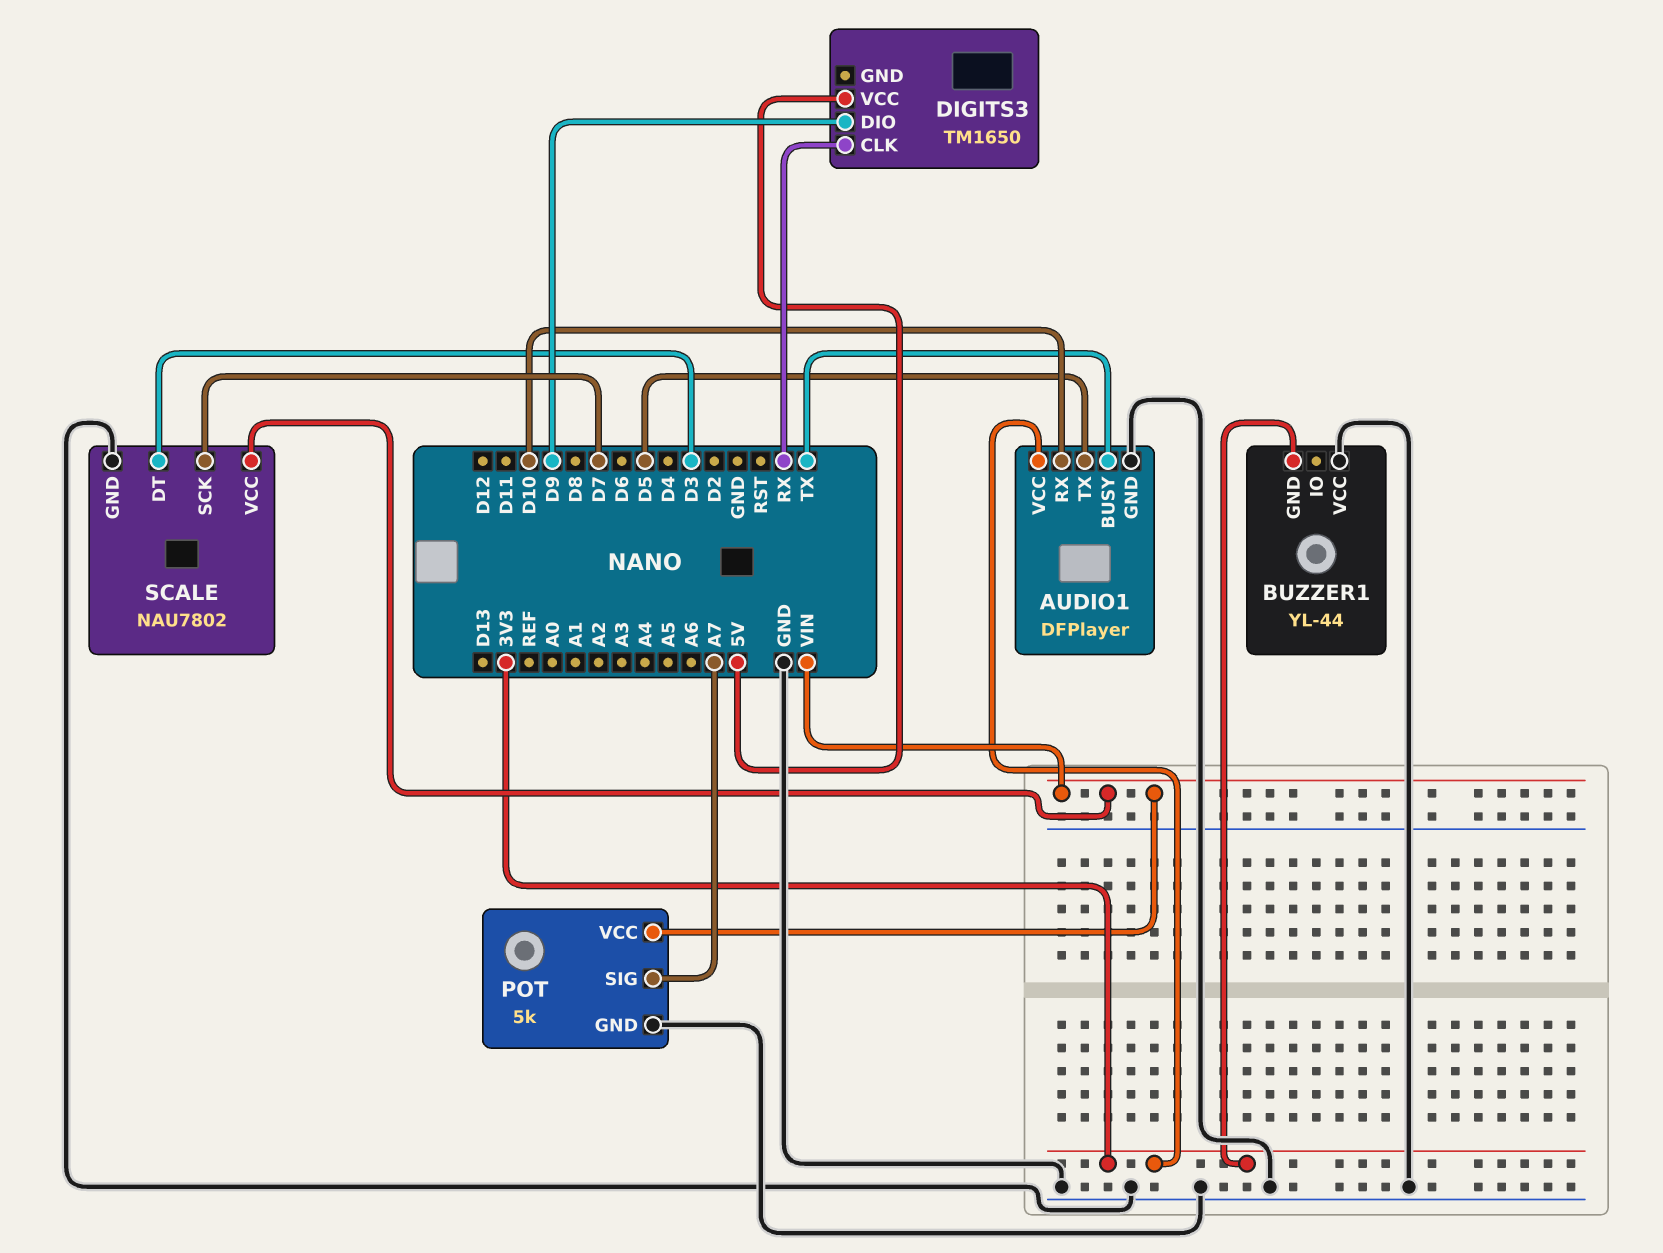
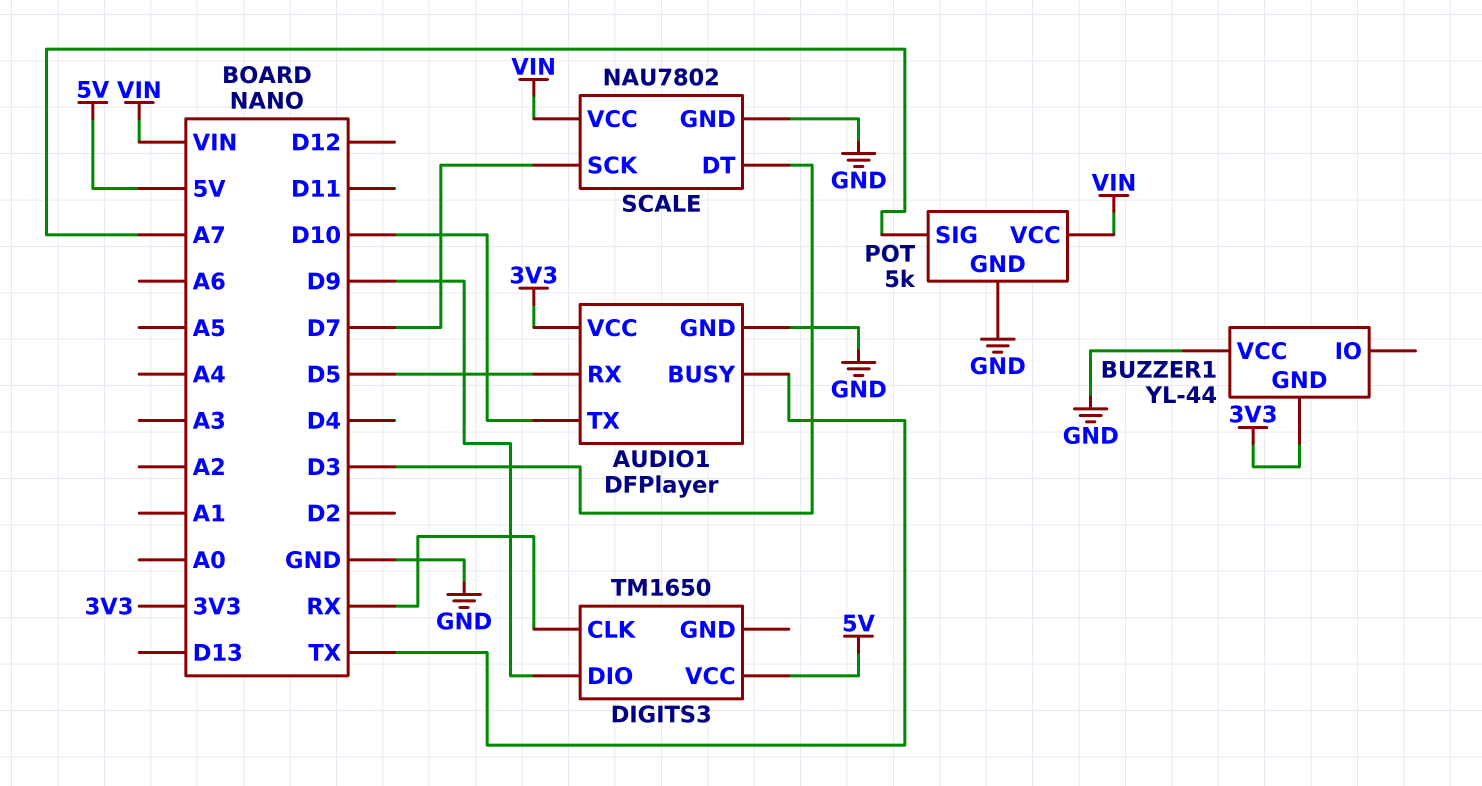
AUDIO1 pin RX: D10 -> D5
AUDIO1 pin TX: D5 -> D10

